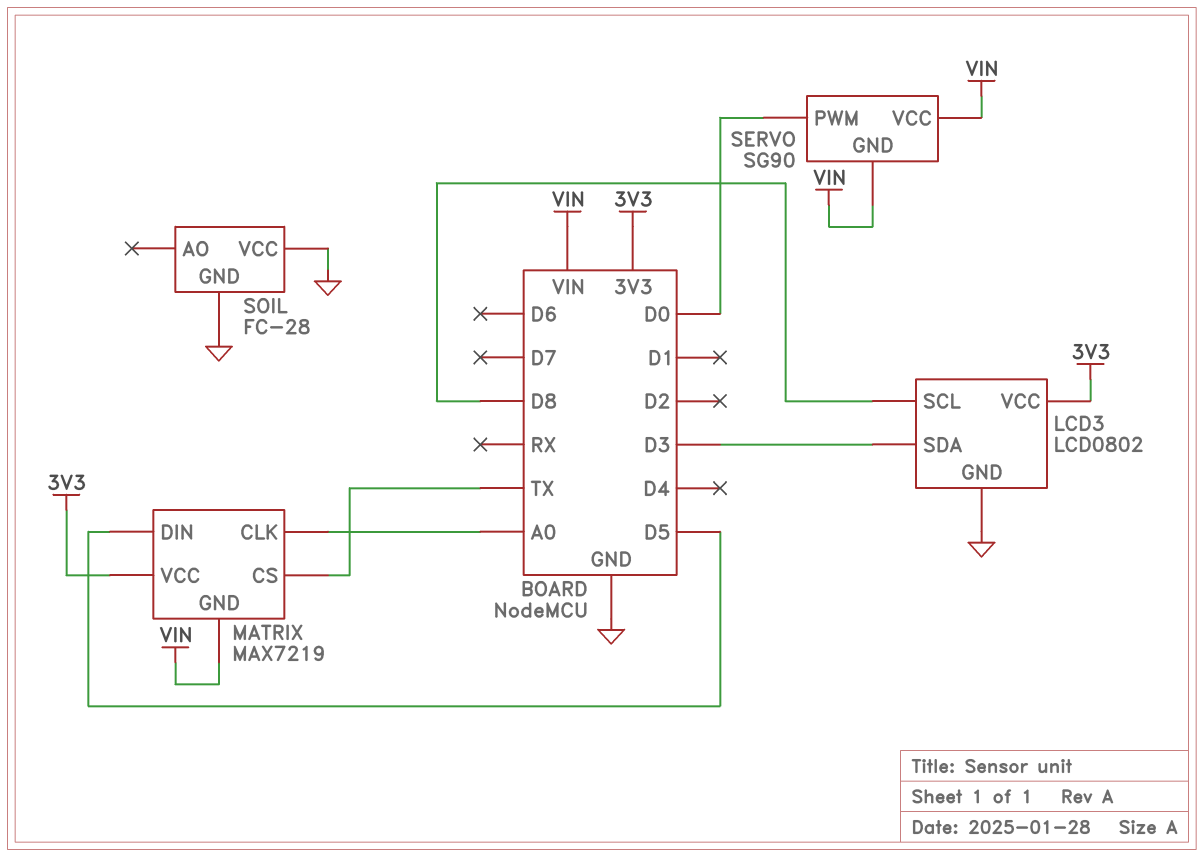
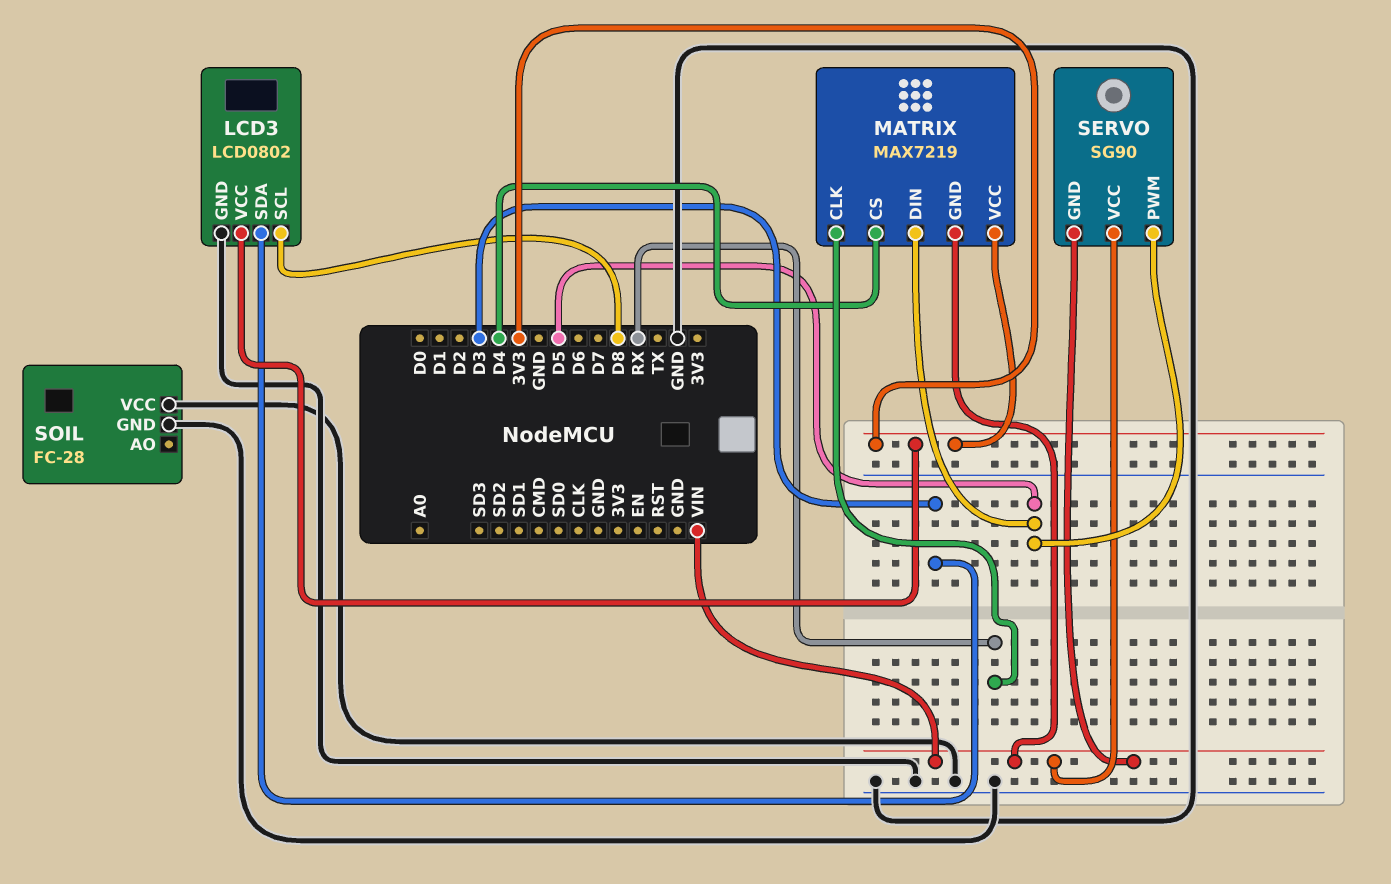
MATRIX pin CLK: A0 -> RX
MATRIX pin CS: TX -> D4
SERVO pin PWM: D0 -> D5

